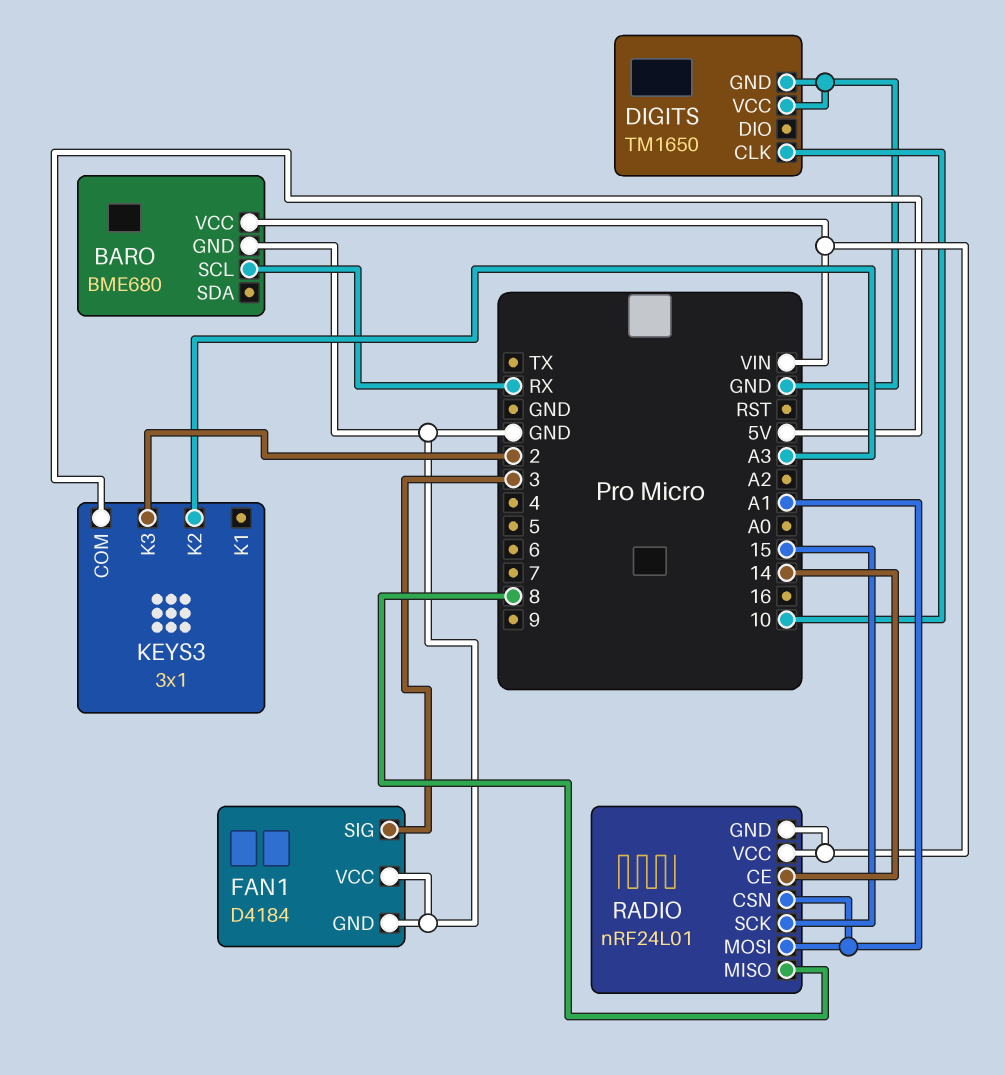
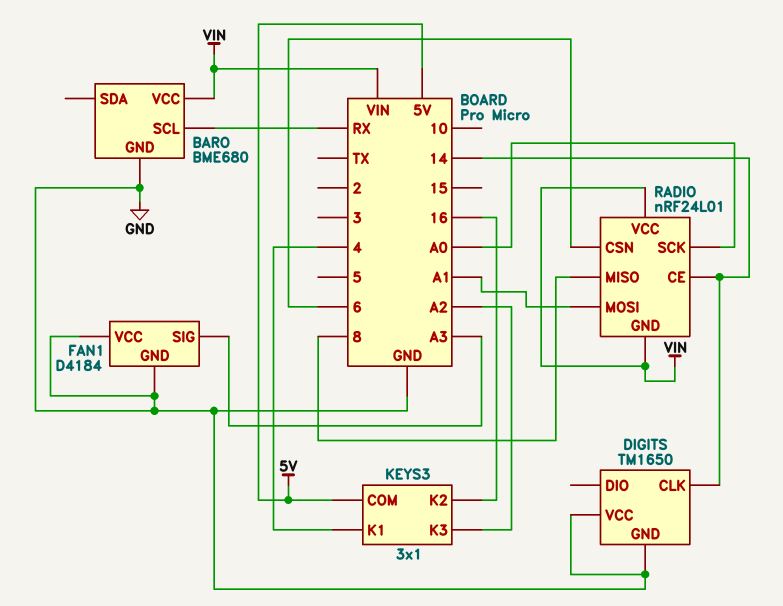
DIGITS pin CLK: 10 -> 14
FAN1 pin SIG: 3 -> A3
KEYS3 pin K1: none -> 4
KEYS3 pin K2: A3 -> 16
KEYS3 pin K3: 2 -> A2
RADIO pin CSN: A1 -> 6
RADIO pin SCK: 15 -> A0

